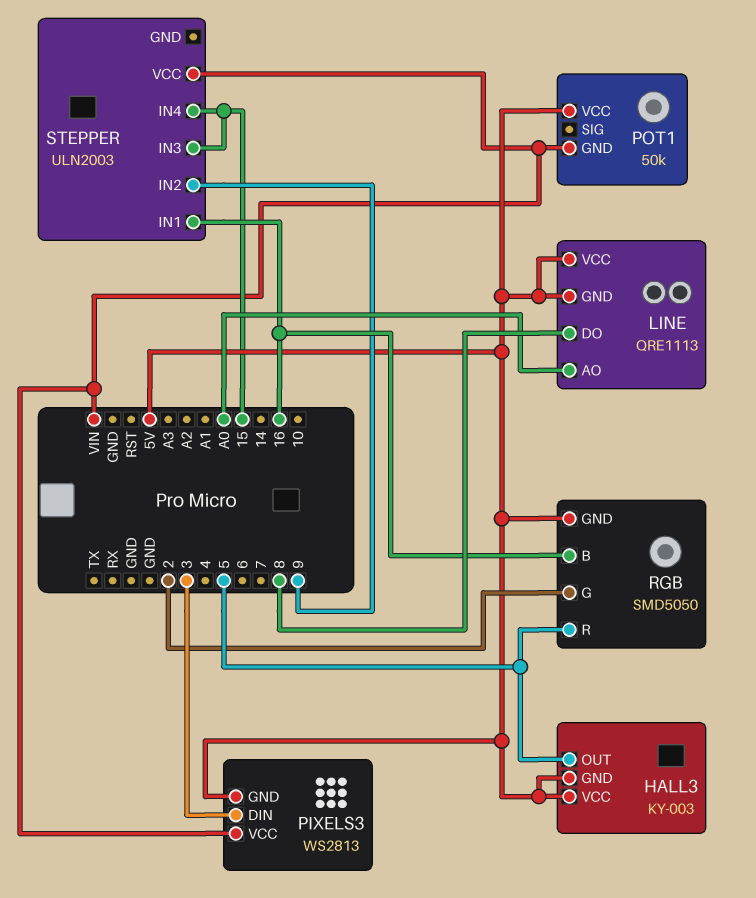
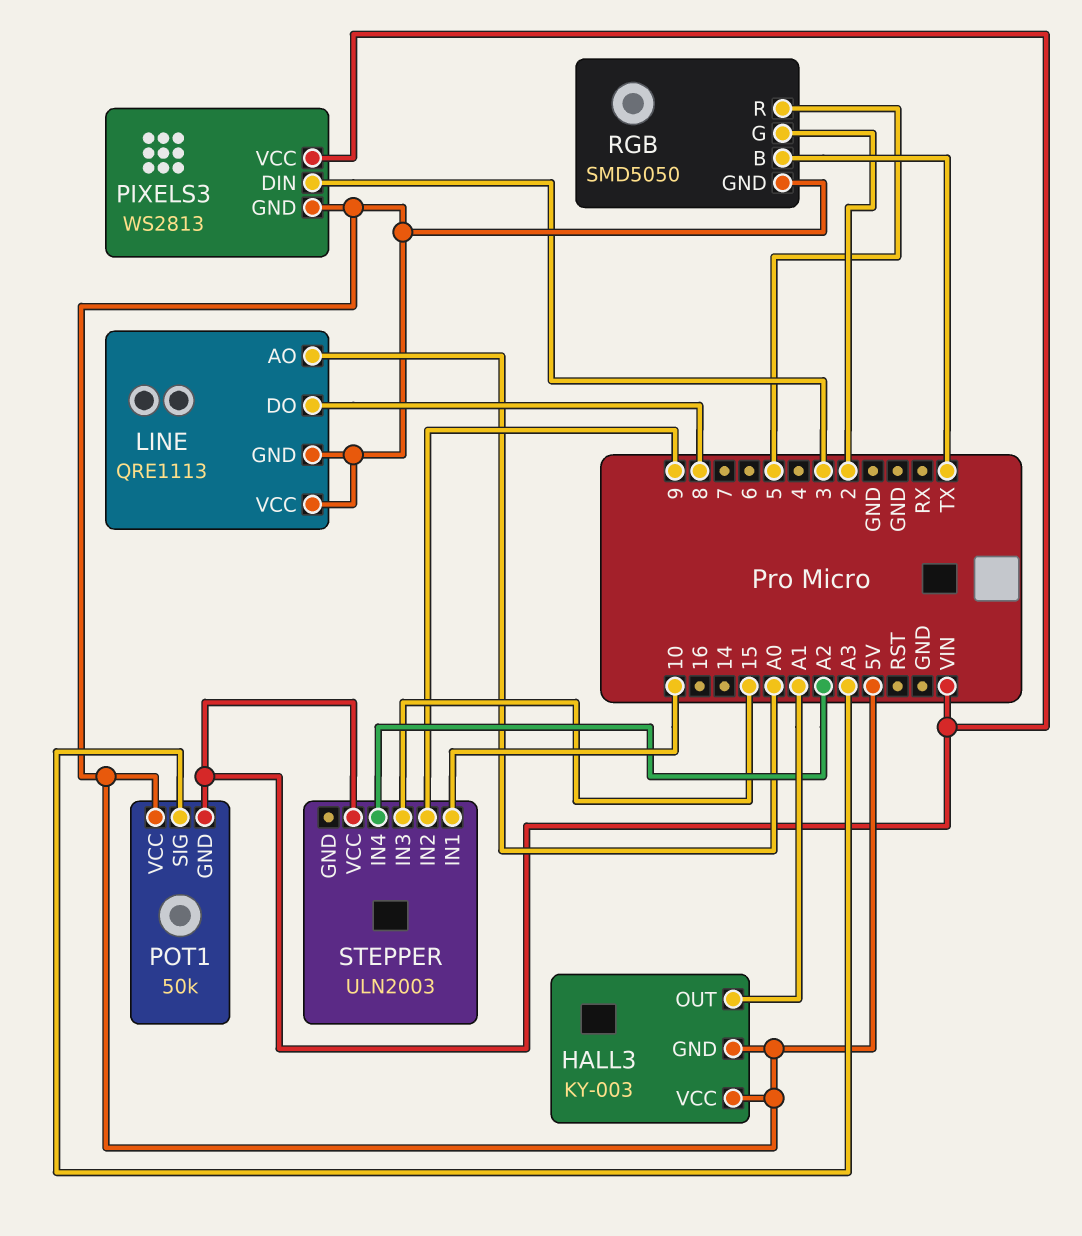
HALL3 pin OUT: 5 -> A1
POT1 pin SIG: none -> A3
RGB pin B: 16 -> TX
STEPPER pin IN1: 16 -> 10
STEPPER pin IN4: 15 -> A2

